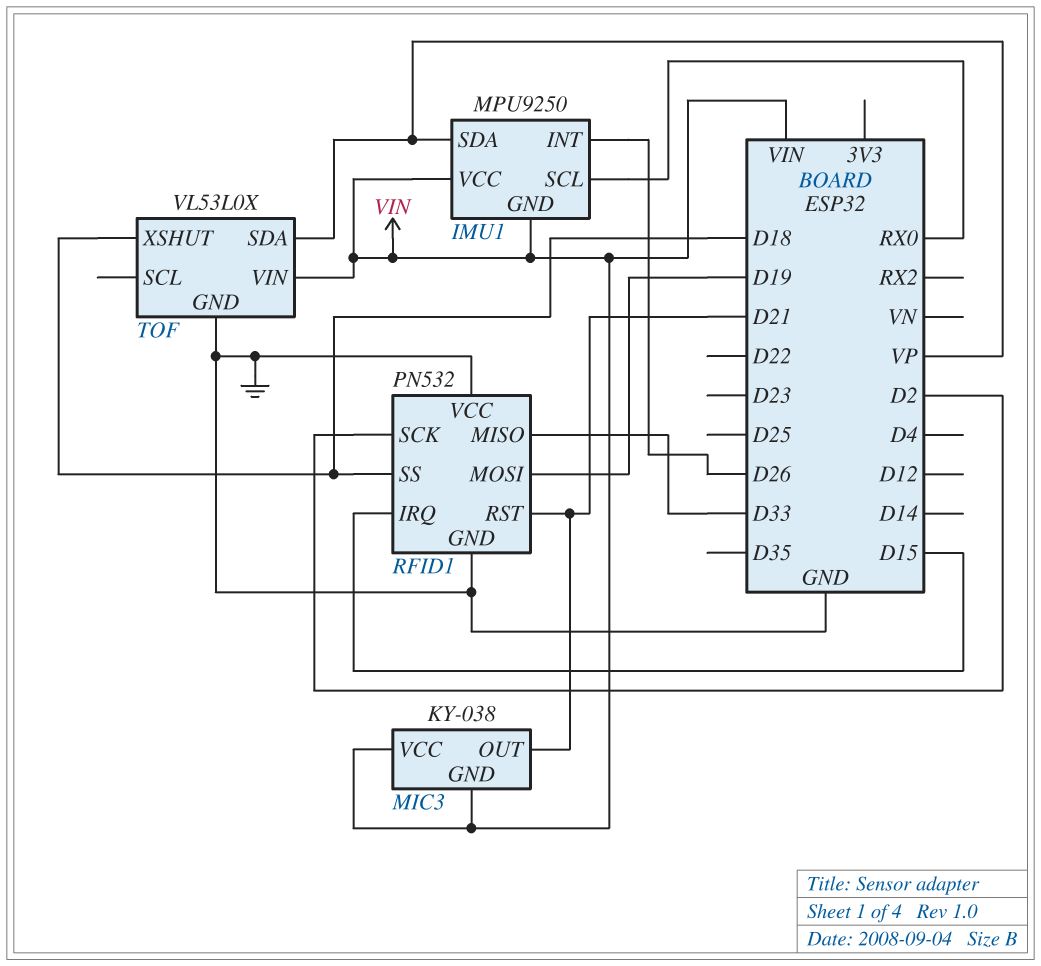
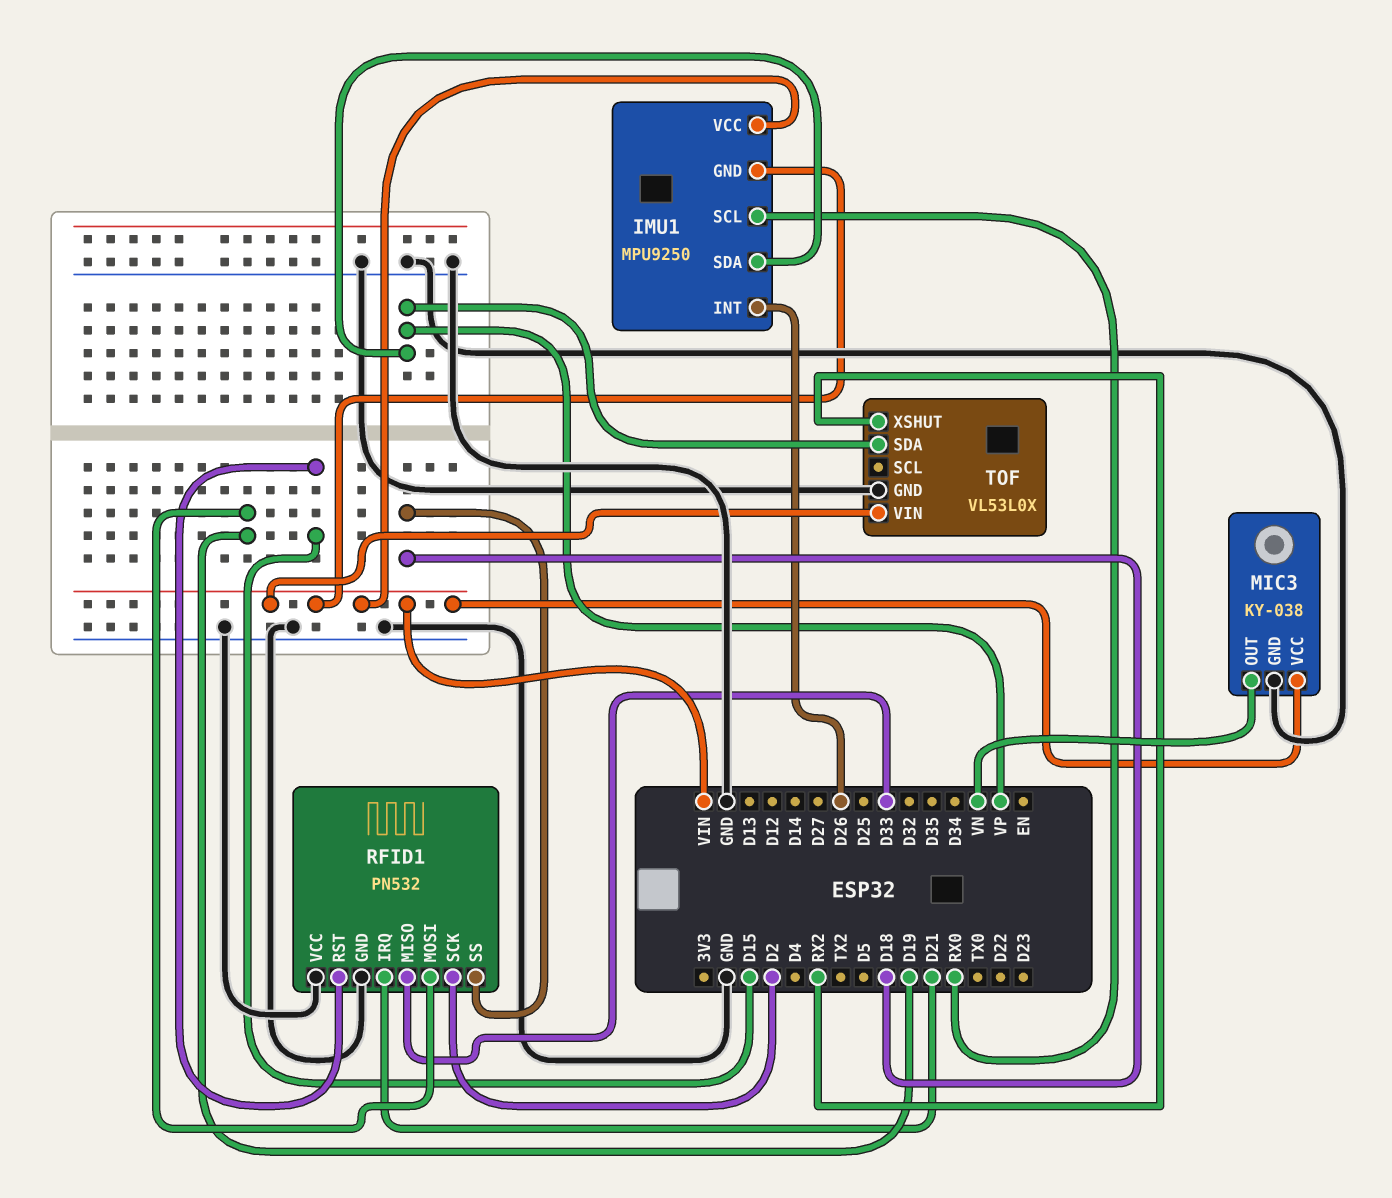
MIC3 pin GND: VIN -> GND
MIC3 pin OUT: D21 -> VN
RFID1 pin IRQ: D15 -> D21
RFID1 pin RST: D21 -> D15
TOF pin XSHUT: D18 -> RX2

